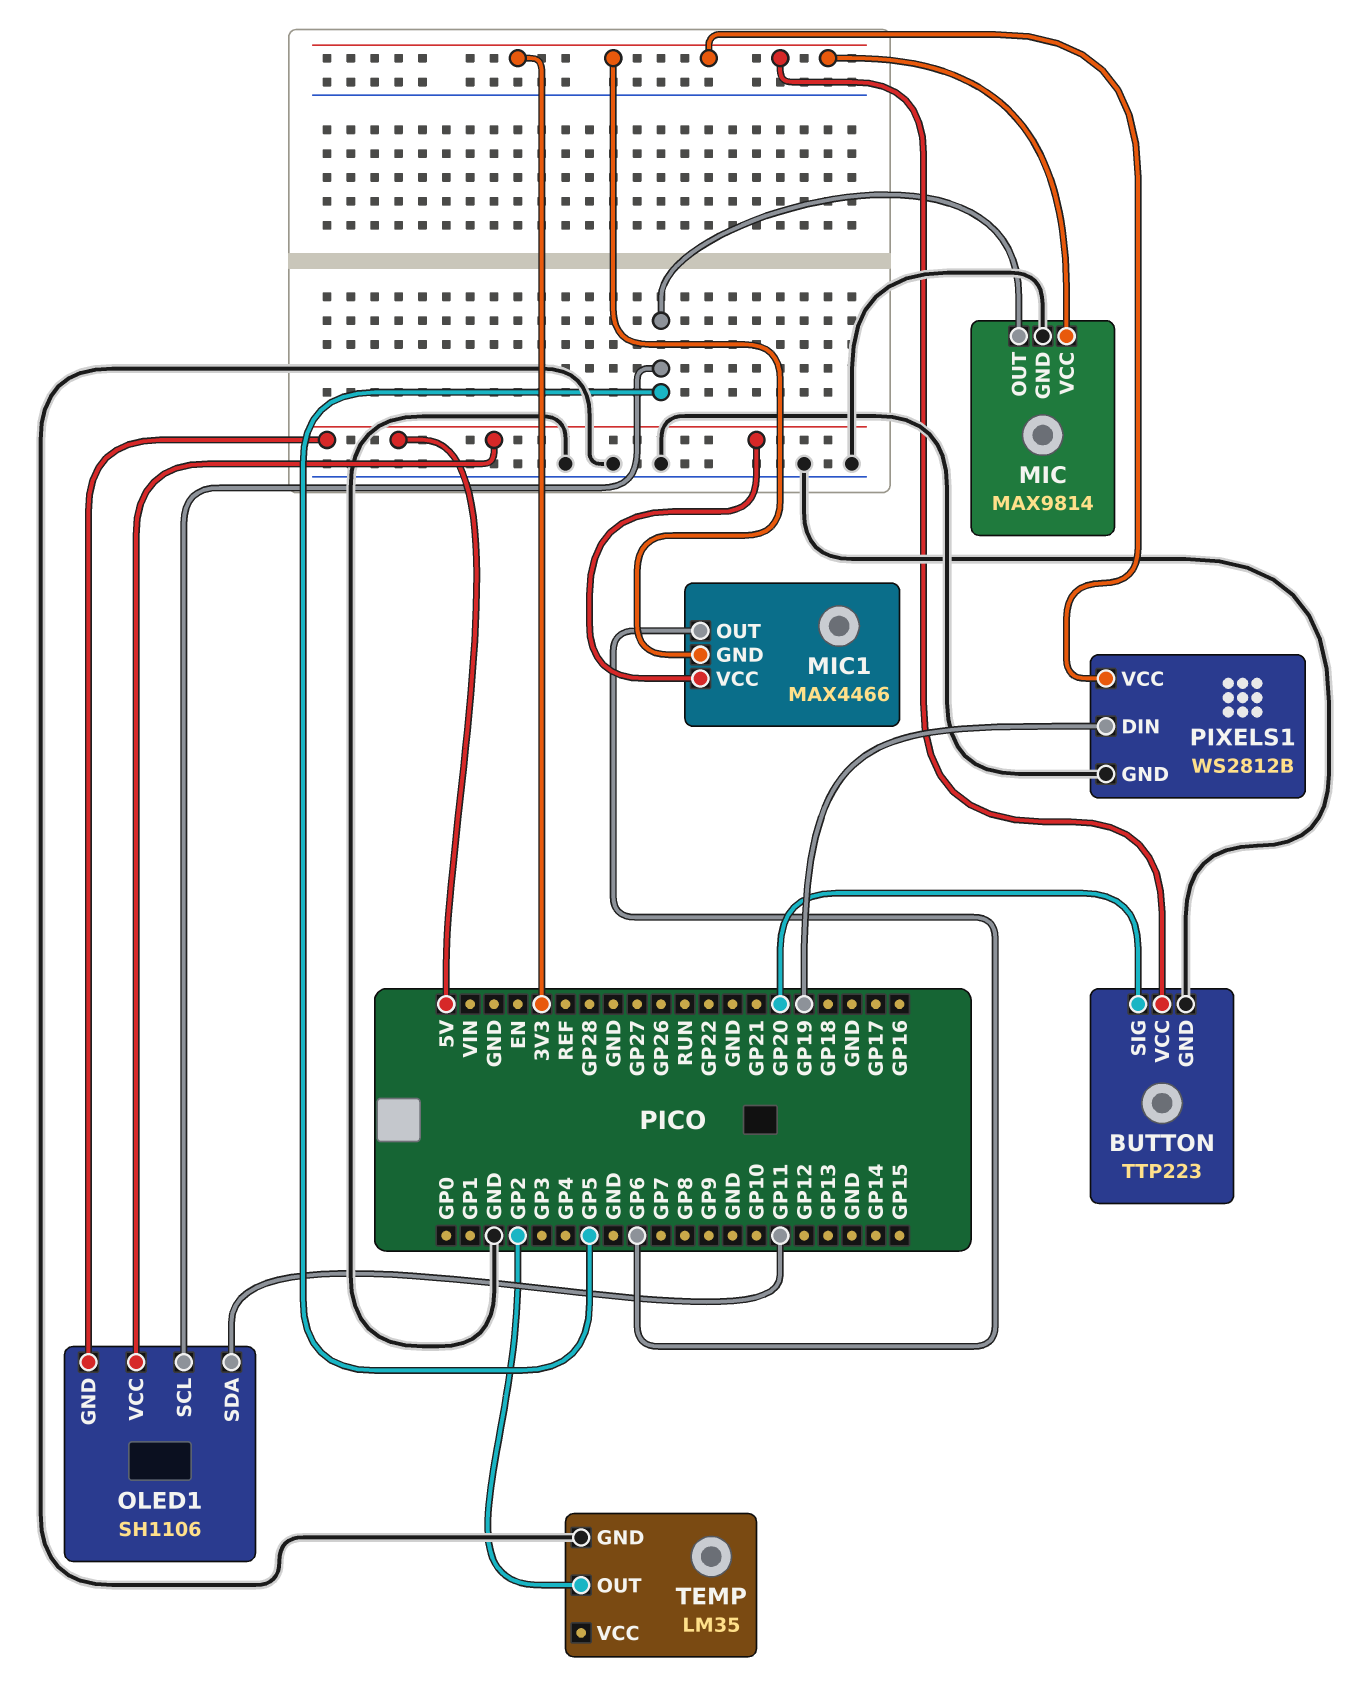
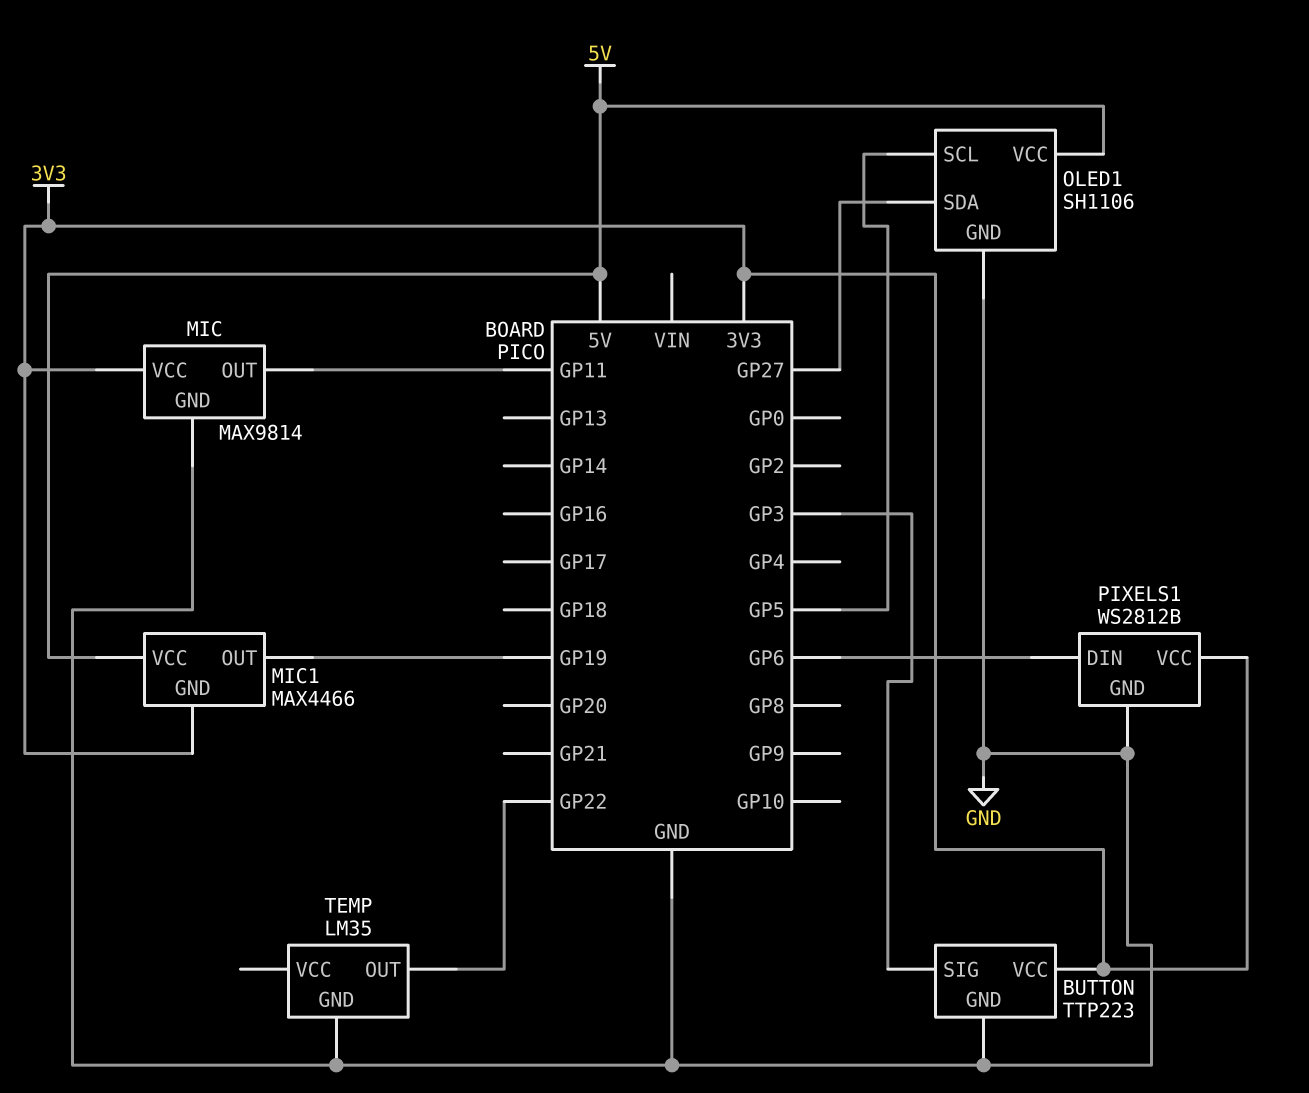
BUTTON pin SIG: GP20 -> GP3
MIC pin OUT: GP5 -> GP11
MIC1 pin OUT: GP6 -> GP19
OLED1 pin GND: 5V -> GND
OLED1 pin SDA: GP11 -> GP27
PIXELS1 pin DIN: GP19 -> GP6
TEMP pin OUT: GP2 -> GP22

